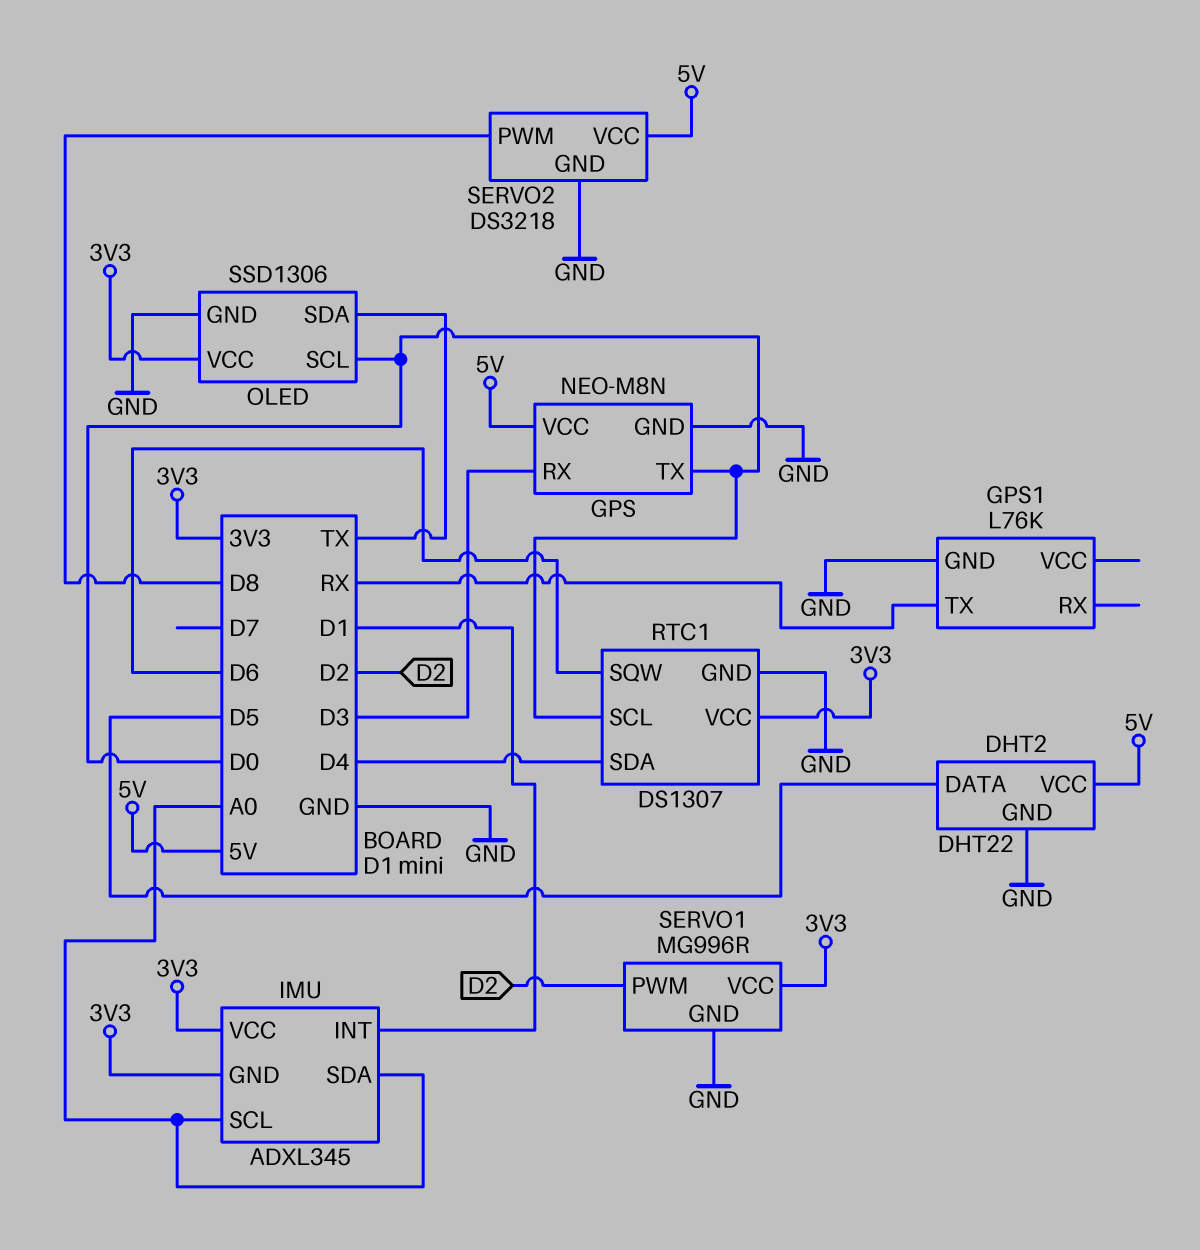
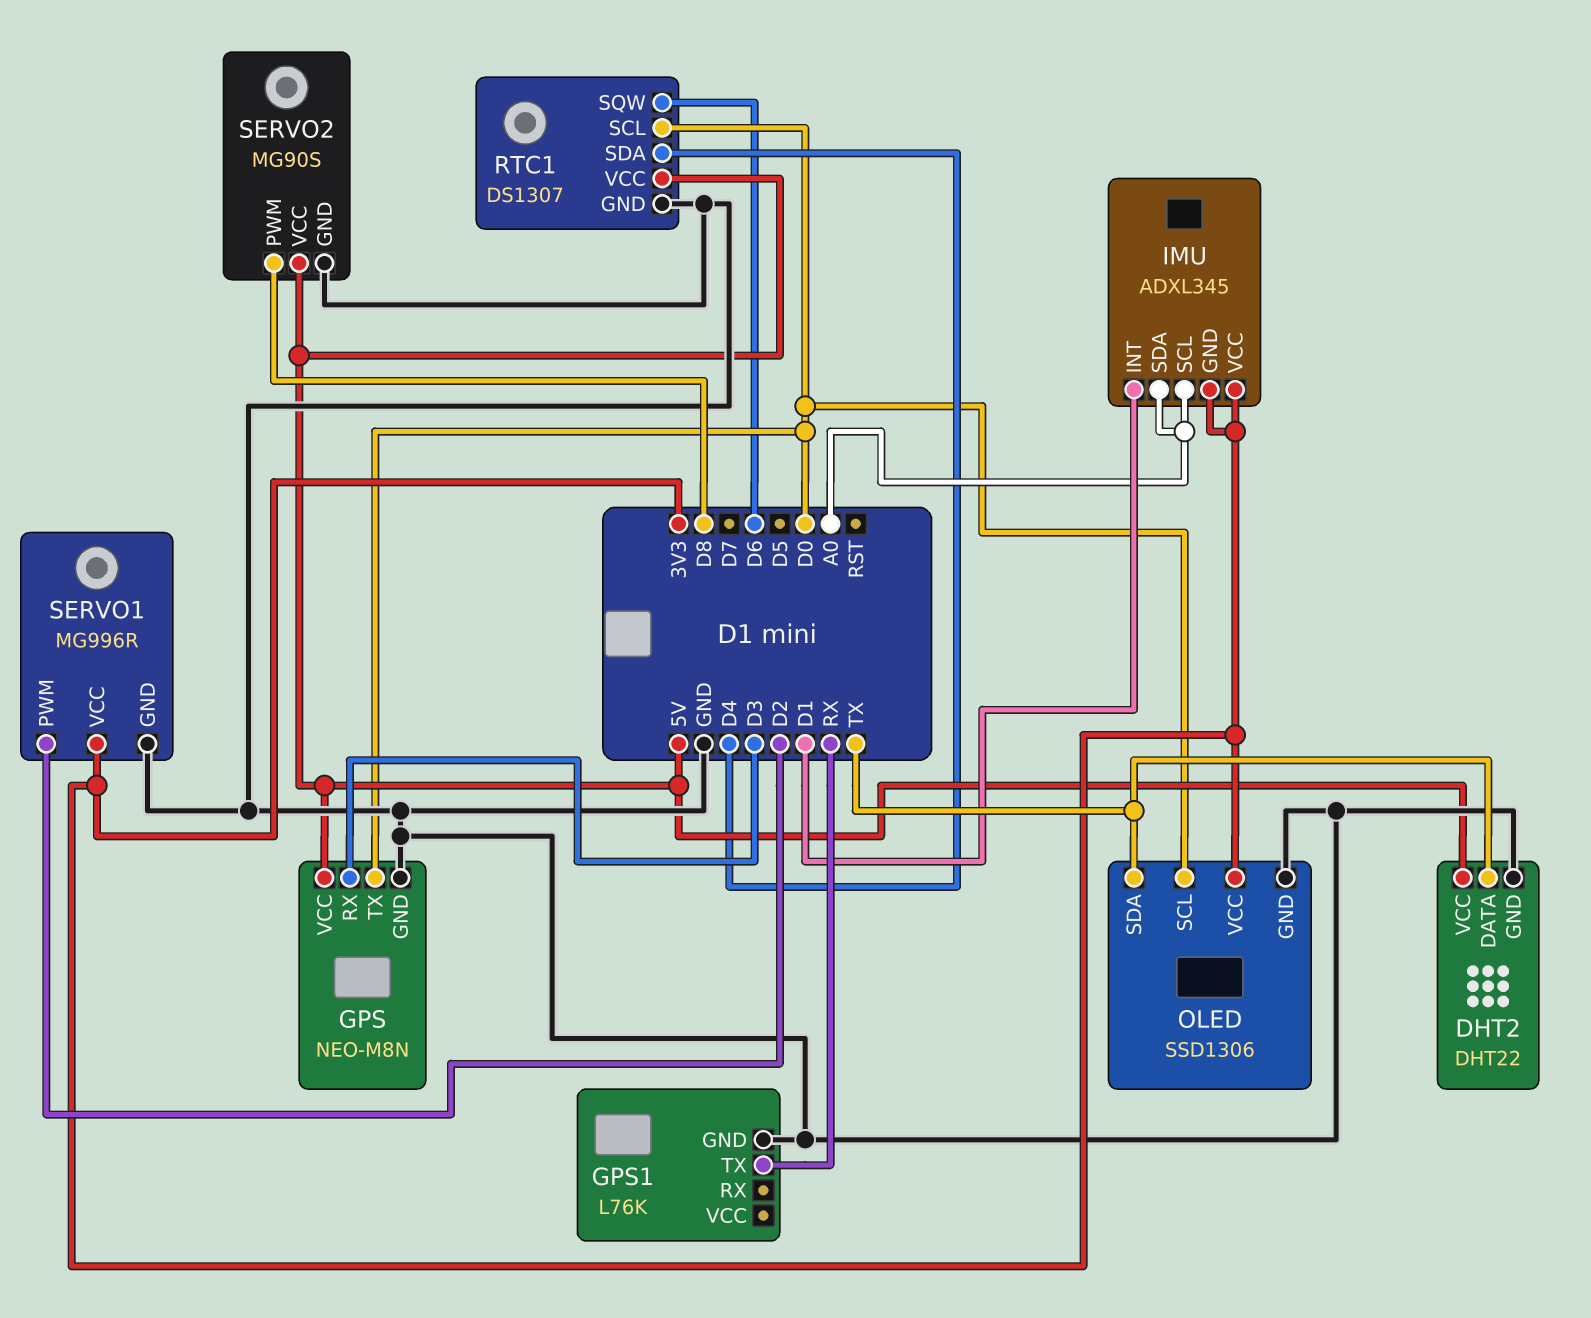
DHT2 pin DATA: D5 -> TX
RTC1 pin VCC: 3V3 -> 5V
SERVO2: DS3218 -> MG90S

